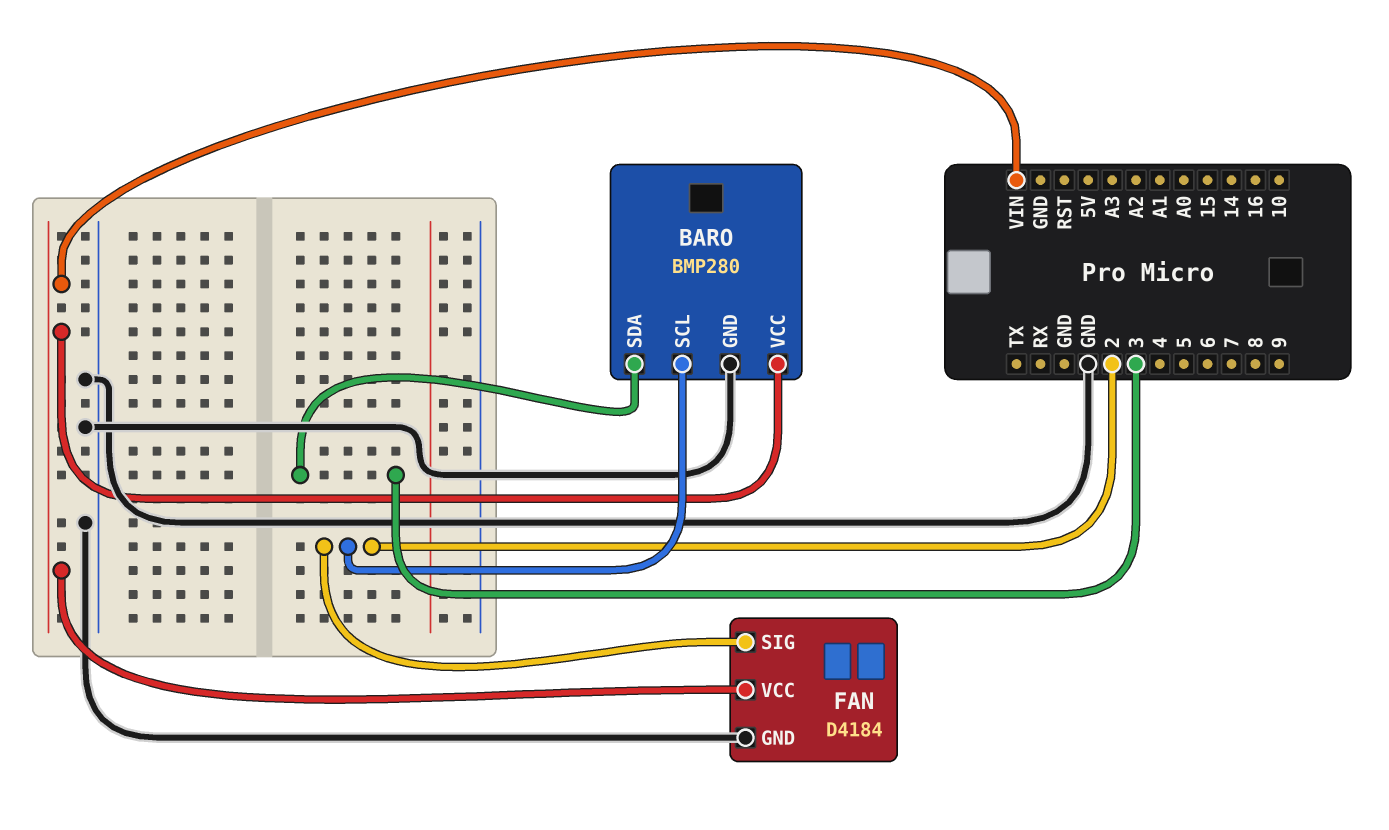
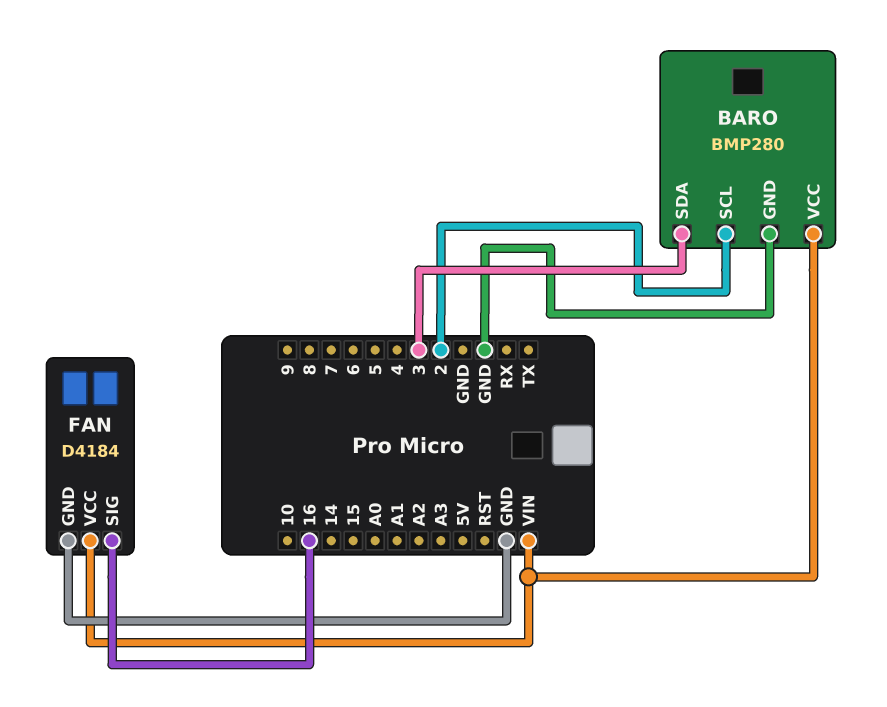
FAN pin SIG: 2 -> 16

